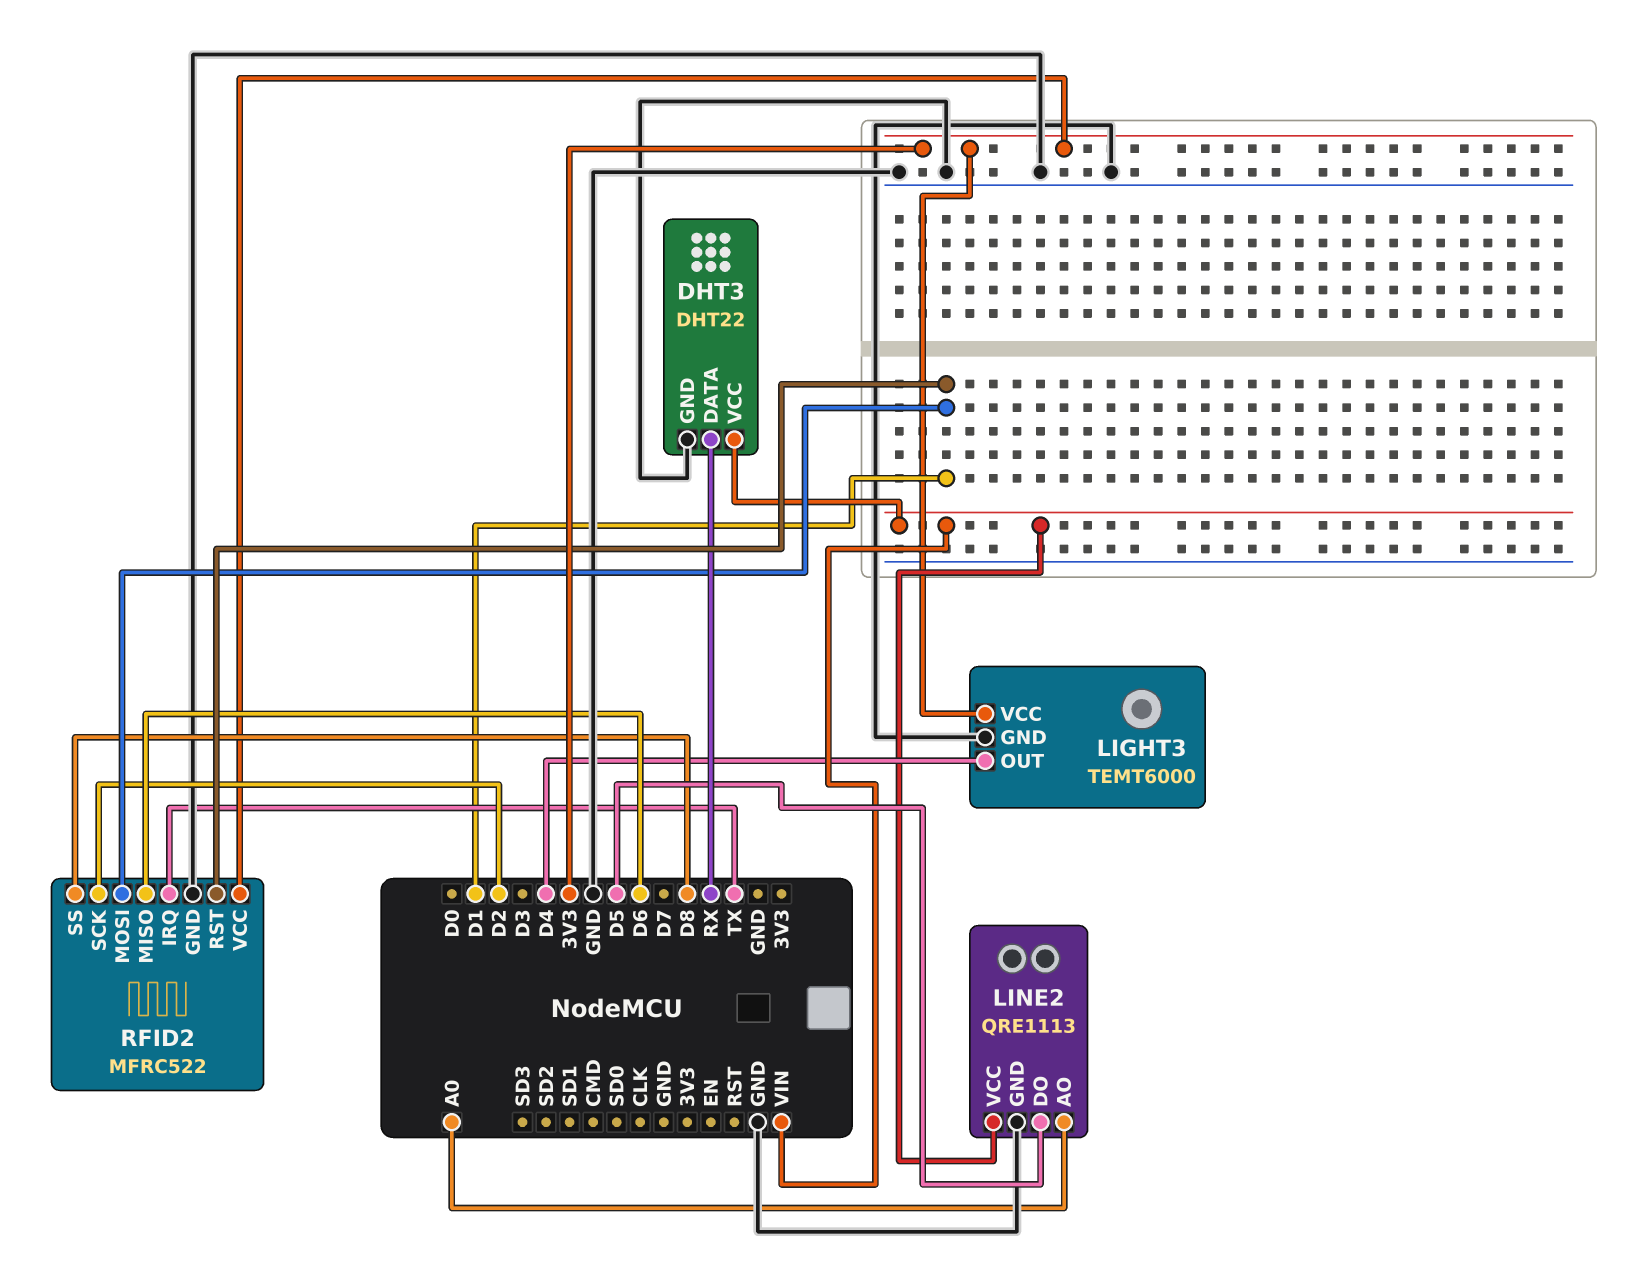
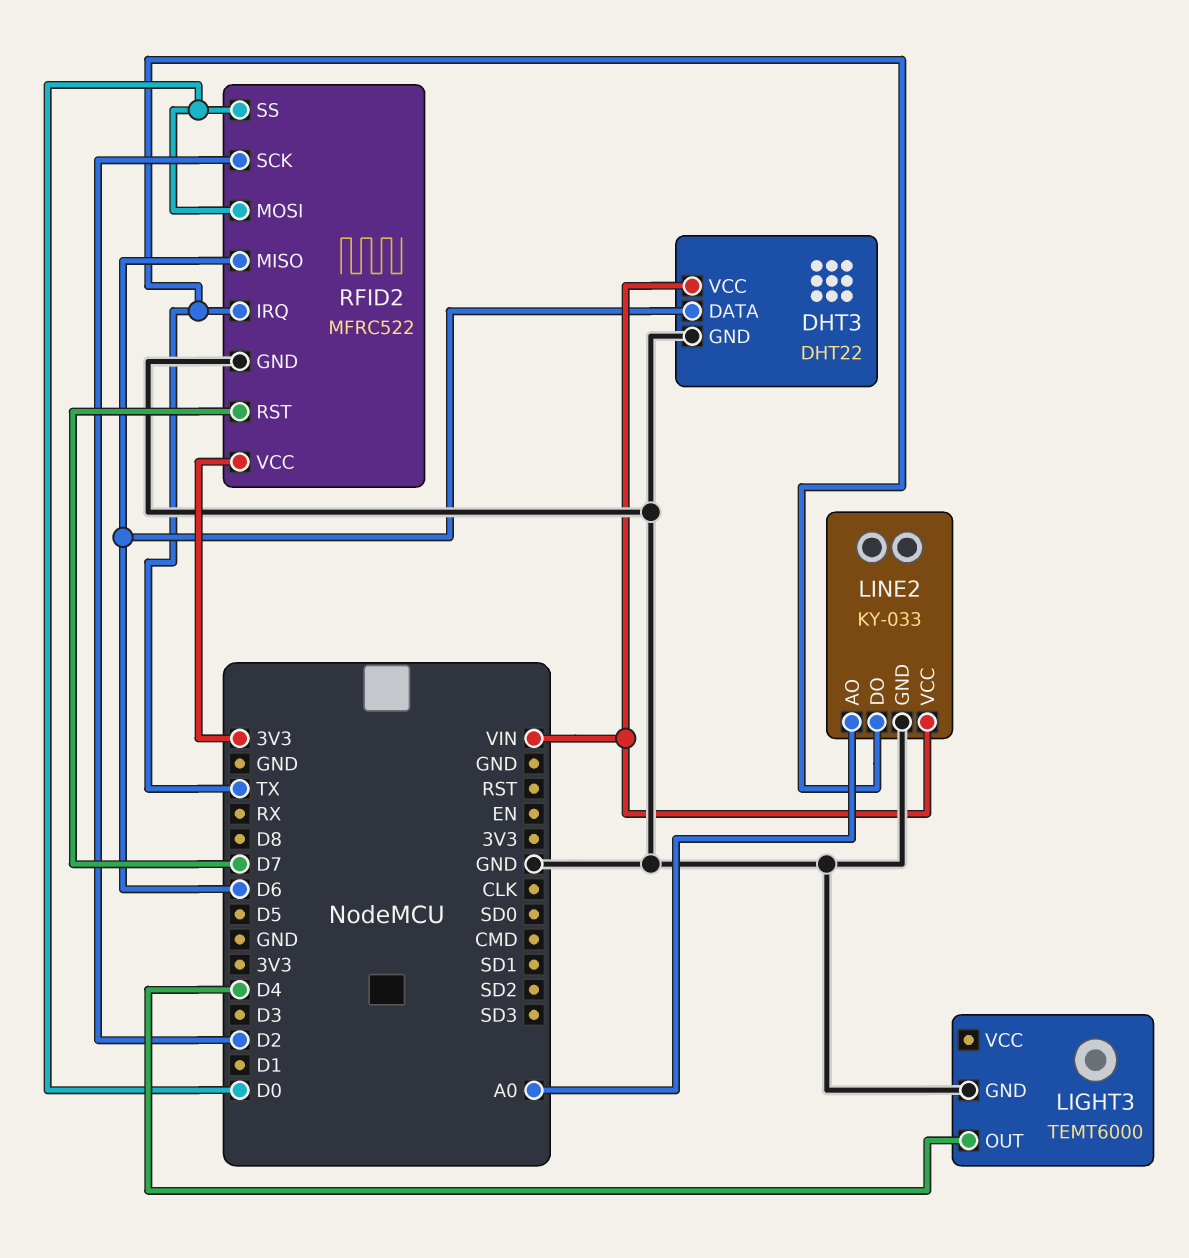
DHT3 pin DATA: RX -> D6
LIGHT3 pin VCC: 3V3 -> none
LINE2: QRE1113 -> KY-033
LINE2 pin DO: D5 -> TX
RFID2 pin MOSI: D1 -> D0
RFID2 pin RST: D1 -> D7
RFID2 pin SS: D8 -> D0

